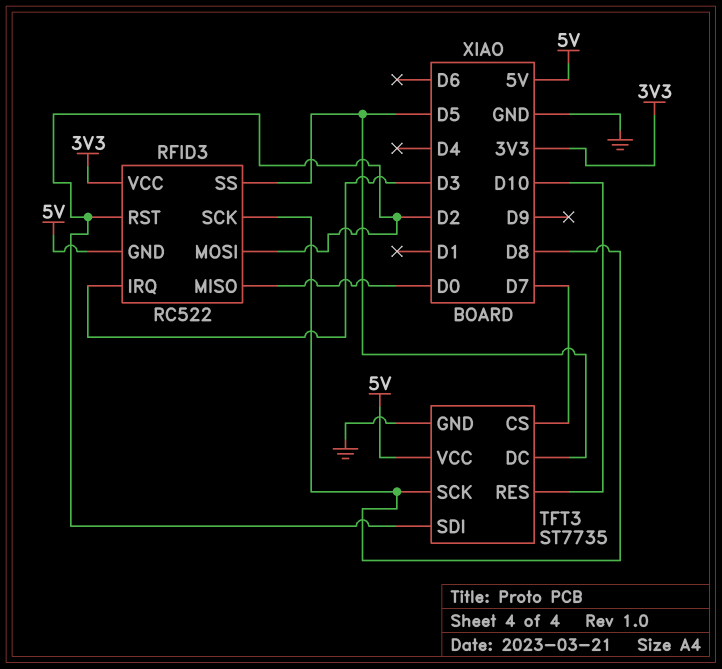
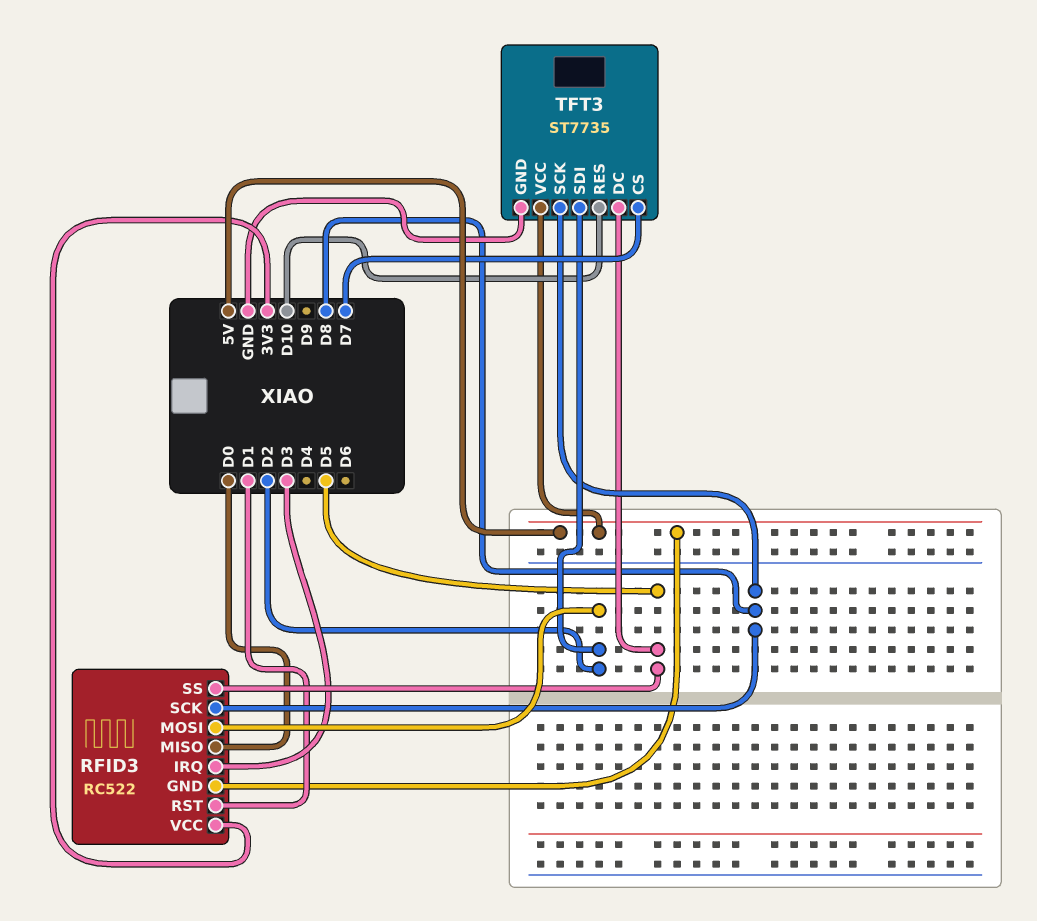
RFID3 pin RST: D2 -> D1

